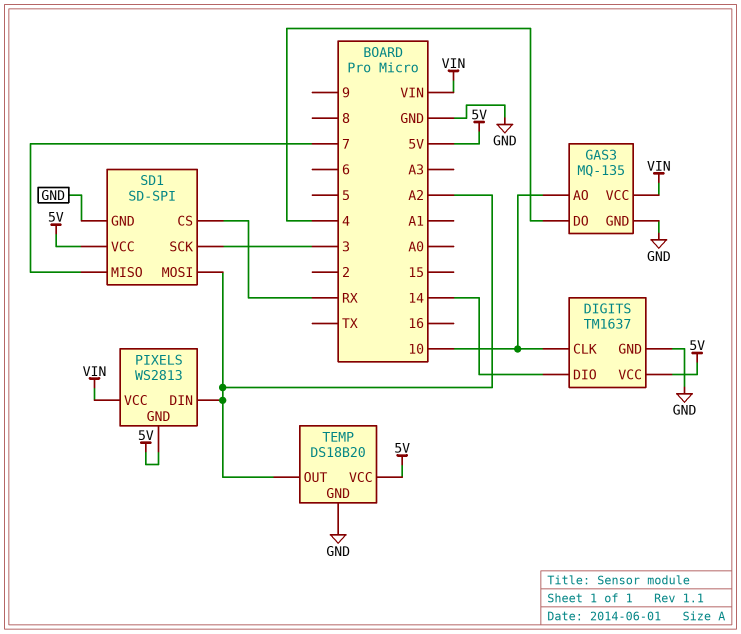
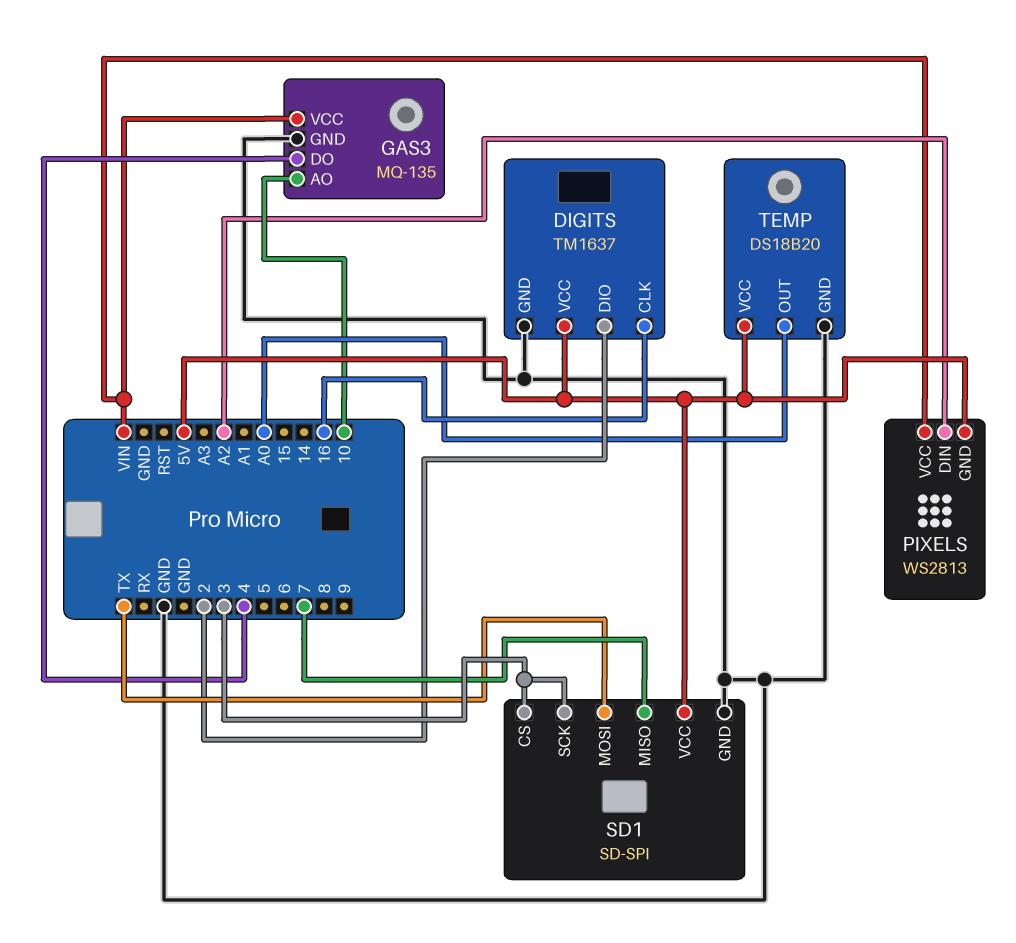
DIGITS pin CLK: 10 -> 16
DIGITS pin DIO: 14 -> 2
SD1 pin CS: RX -> 3
SD1 pin MOSI: A2 -> TX
TEMP pin OUT: A2 -> A0

